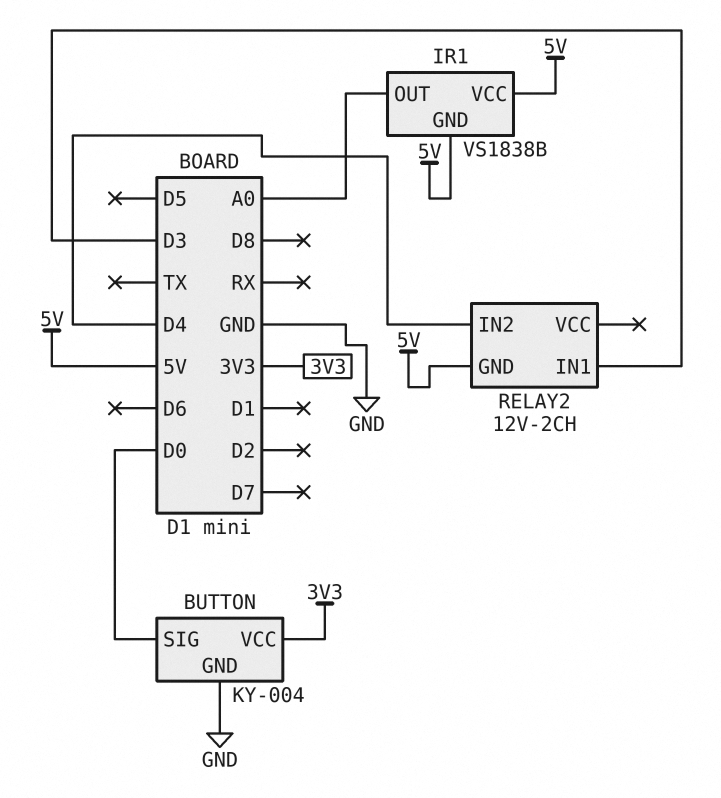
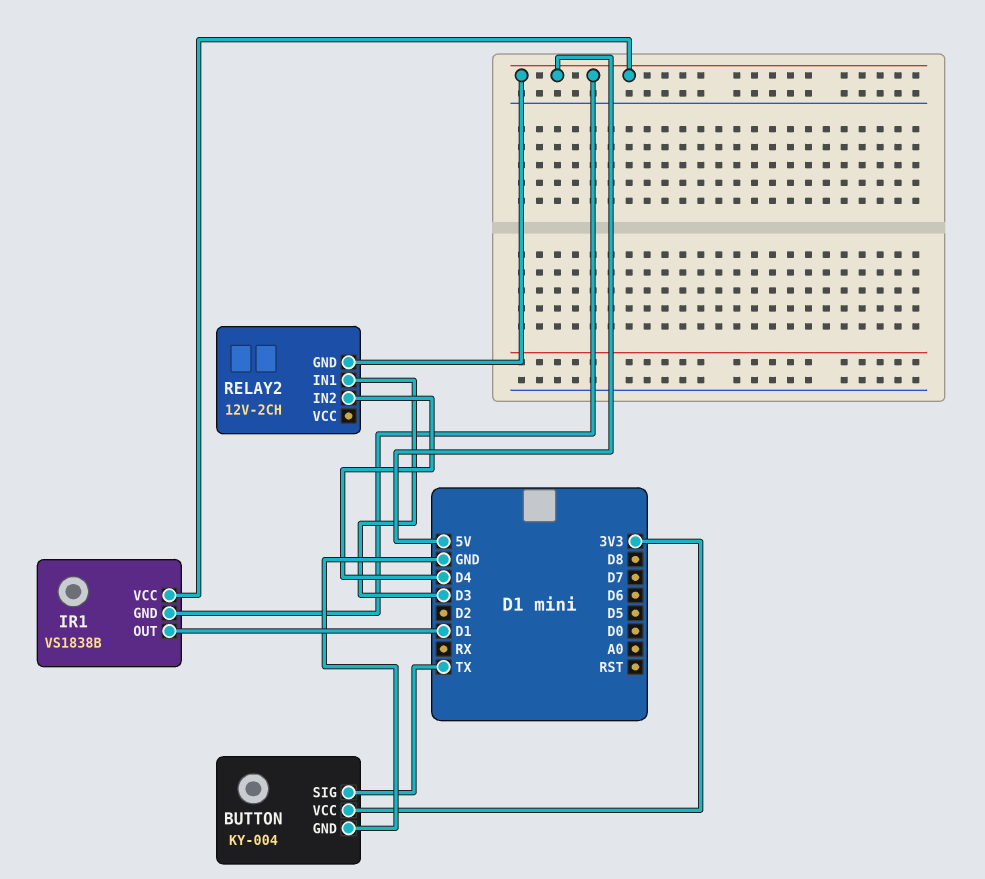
BUTTON pin SIG: D0 -> TX
IR1 pin OUT: A0 -> D1

